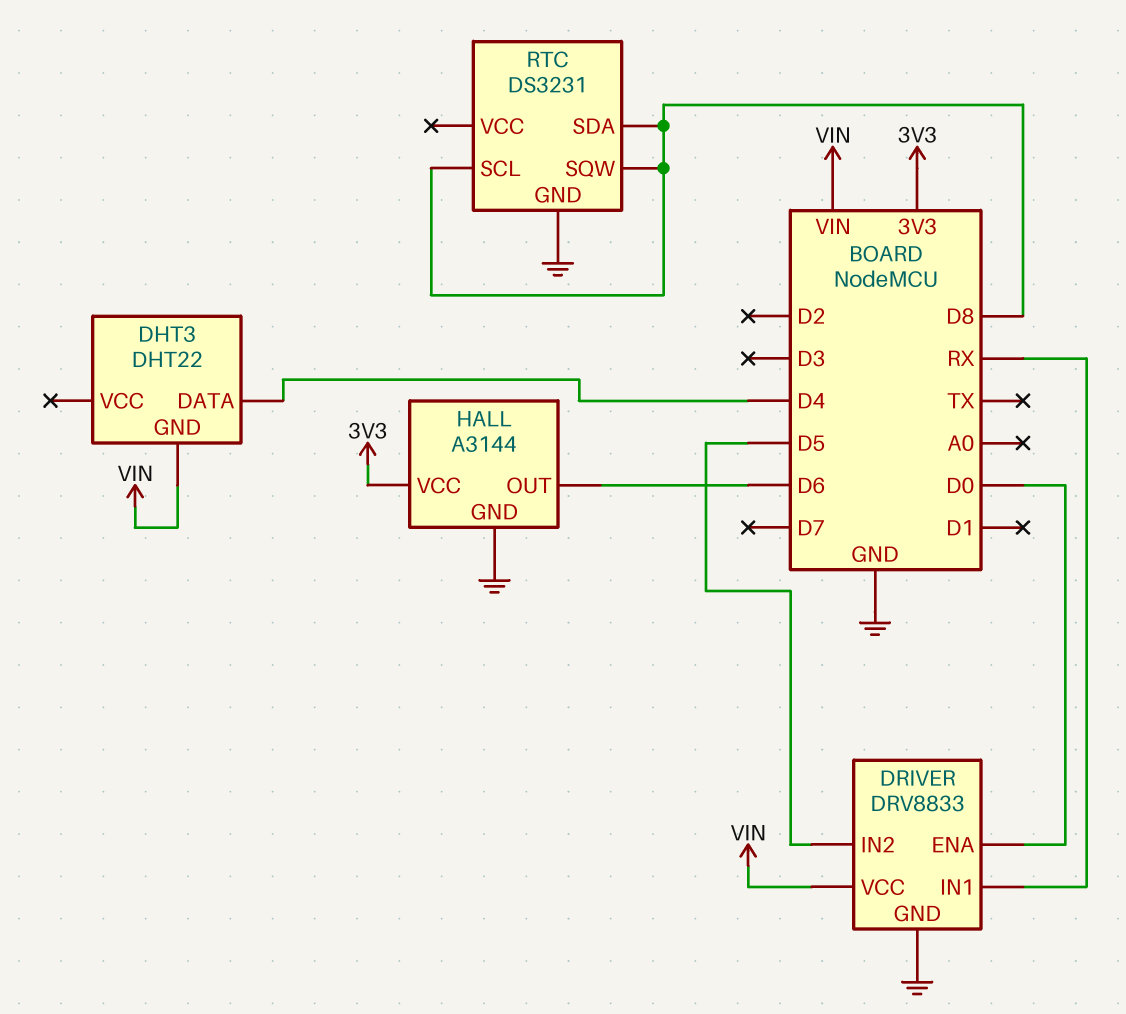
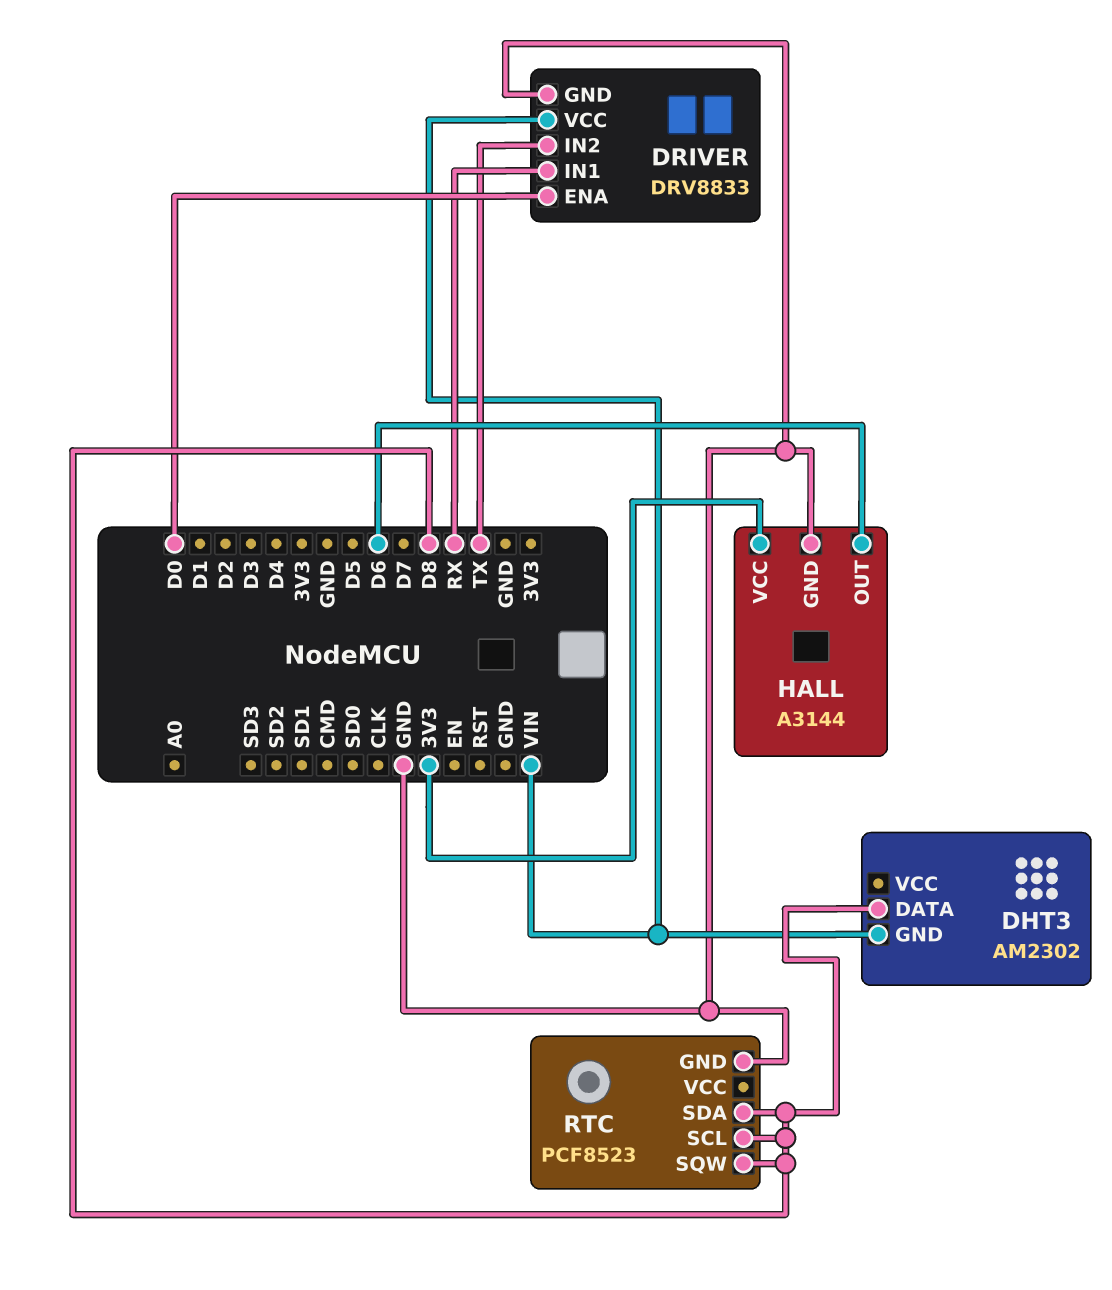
DHT3: DHT22 -> AM2302
DHT3 pin DATA: D4 -> D8
DRIVER pin IN2: D5 -> TX
RTC: DS3231 -> PCF8523

